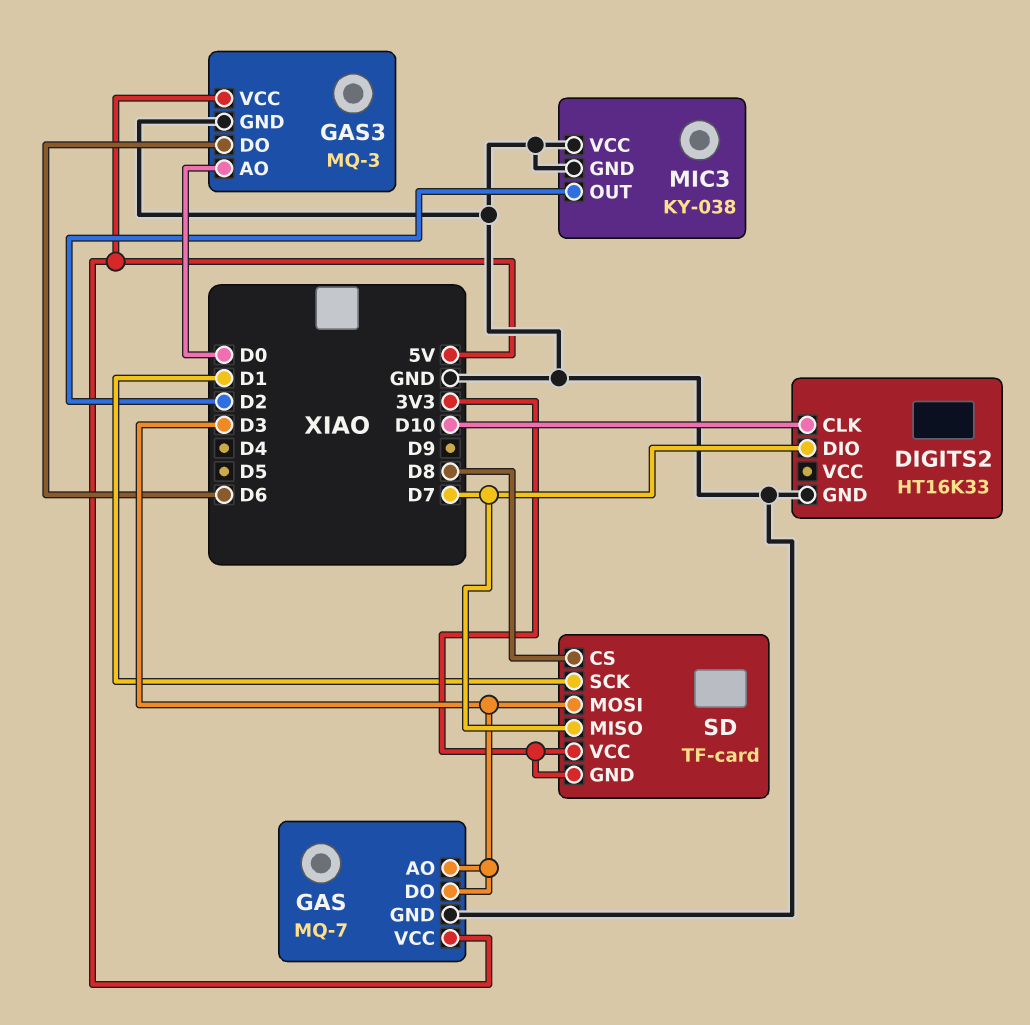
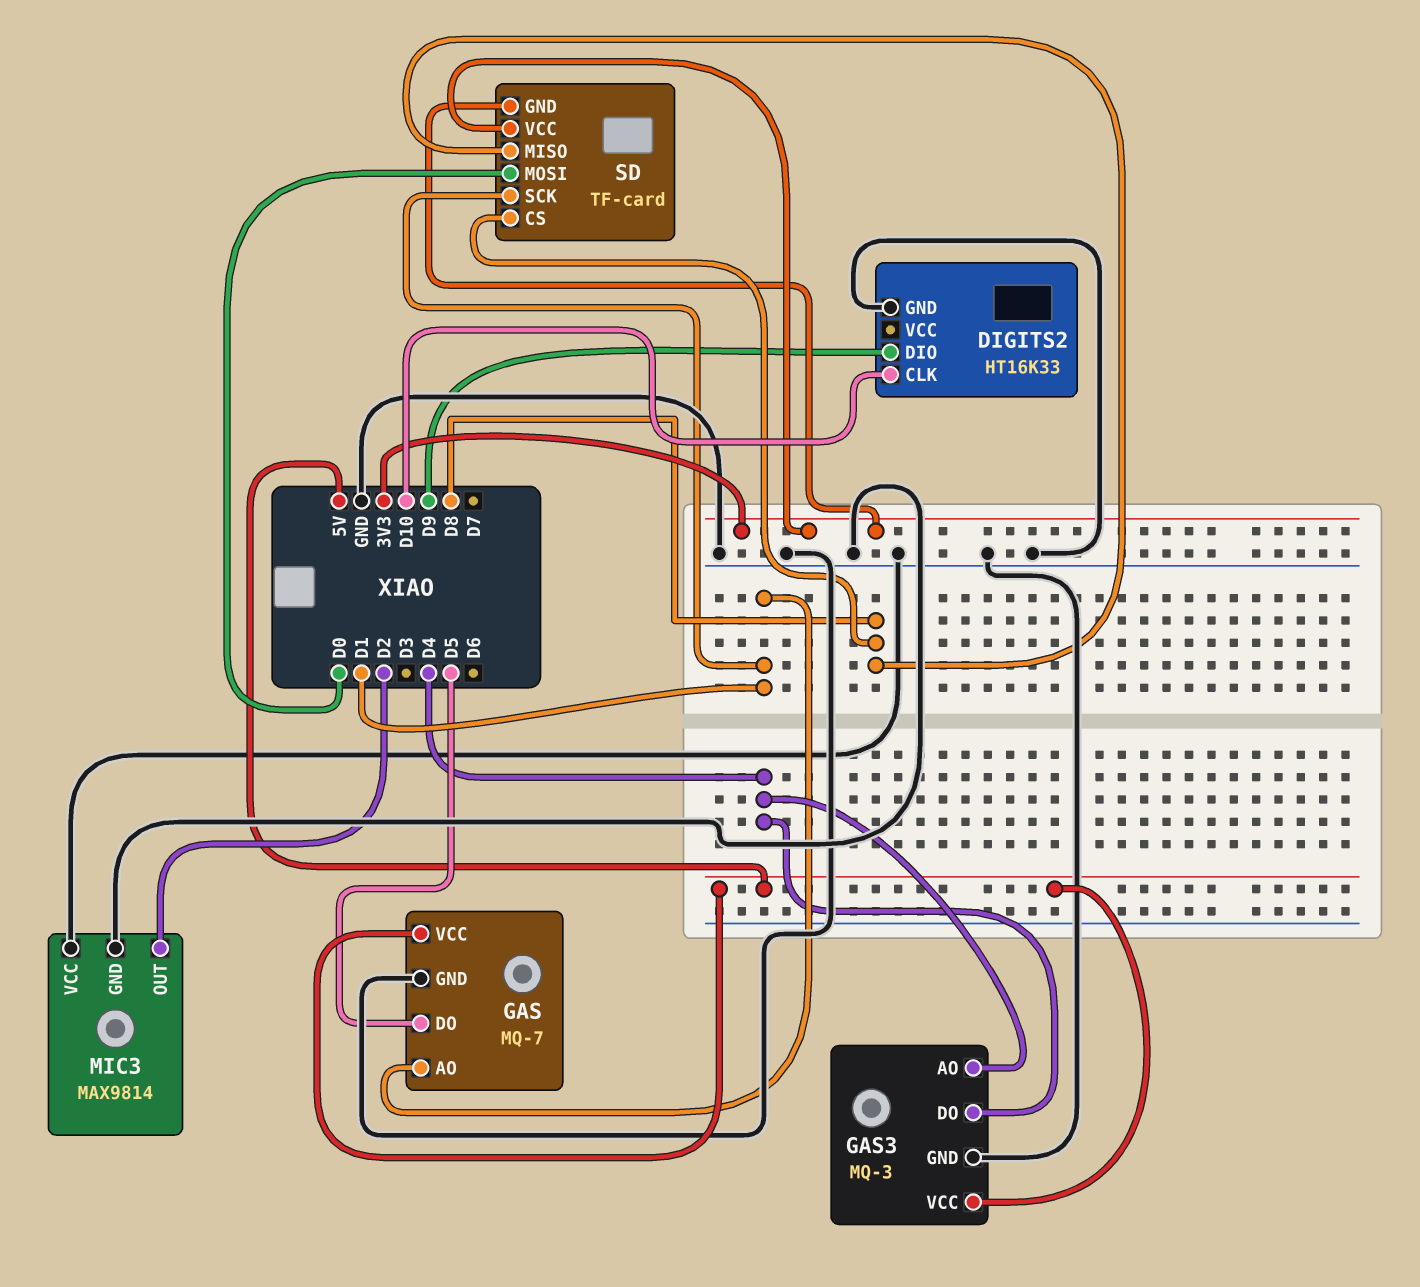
DIGITS2 pin DIO: D7 -> D9
GAS pin AO: D3 -> D1
GAS pin DO: D3 -> D5
GAS3 pin AO: D0 -> D4
GAS3 pin DO: D6 -> D4
MIC3: KY-038 -> MAX9814
SD pin MISO: D7 -> D8
SD pin MOSI: D3 -> D0

